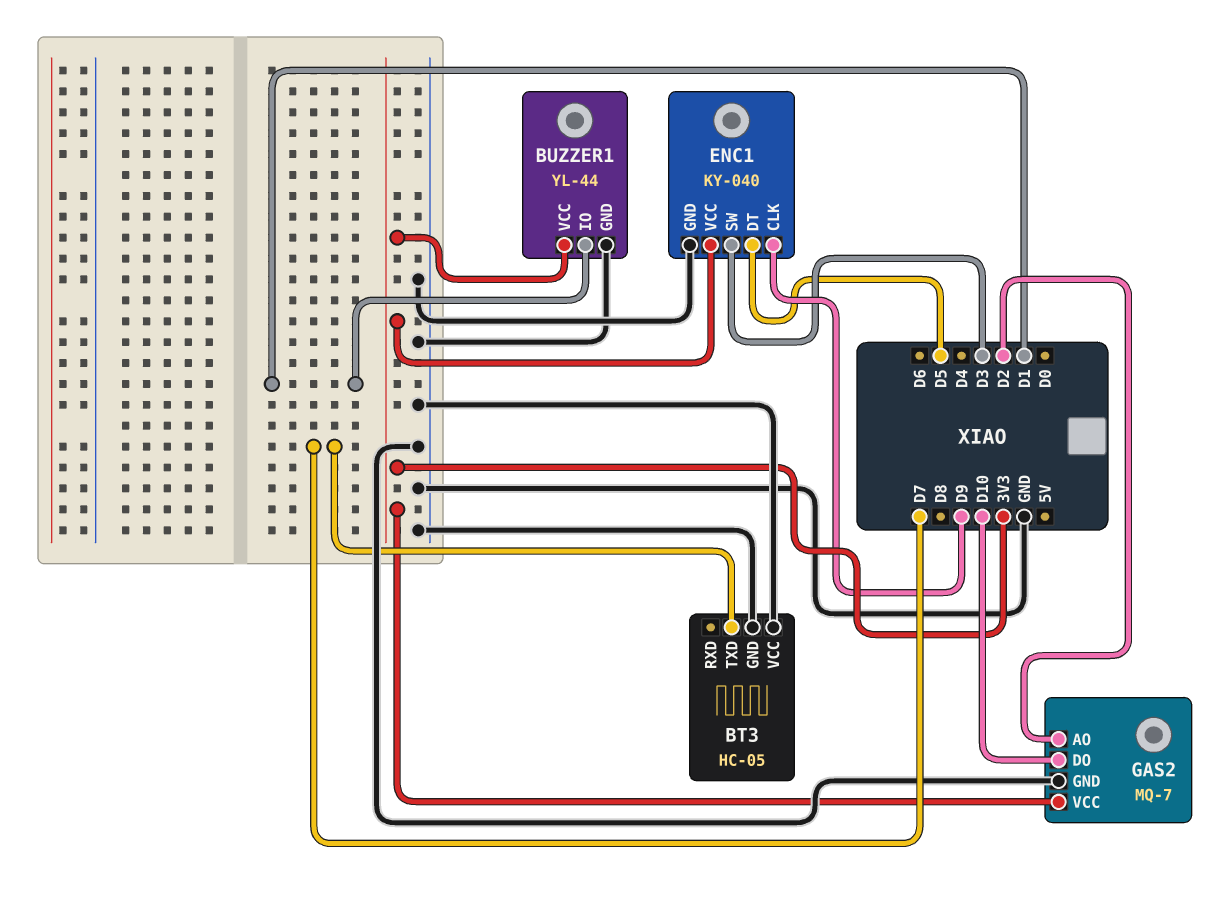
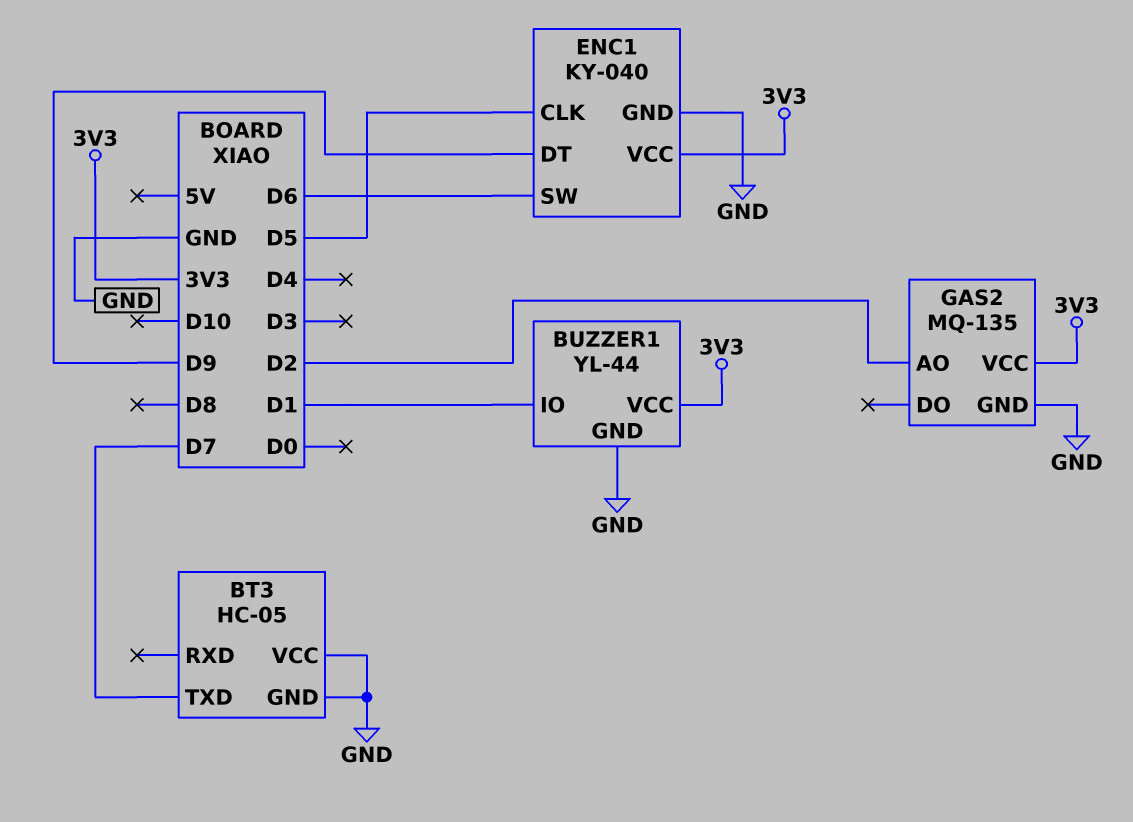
ENC1 pin CLK: D9 -> D5
ENC1 pin DT: D5 -> D9
ENC1 pin SW: D3 -> D6
GAS2: MQ-7 -> MQ-135
GAS2 pin DO: D10 -> none

